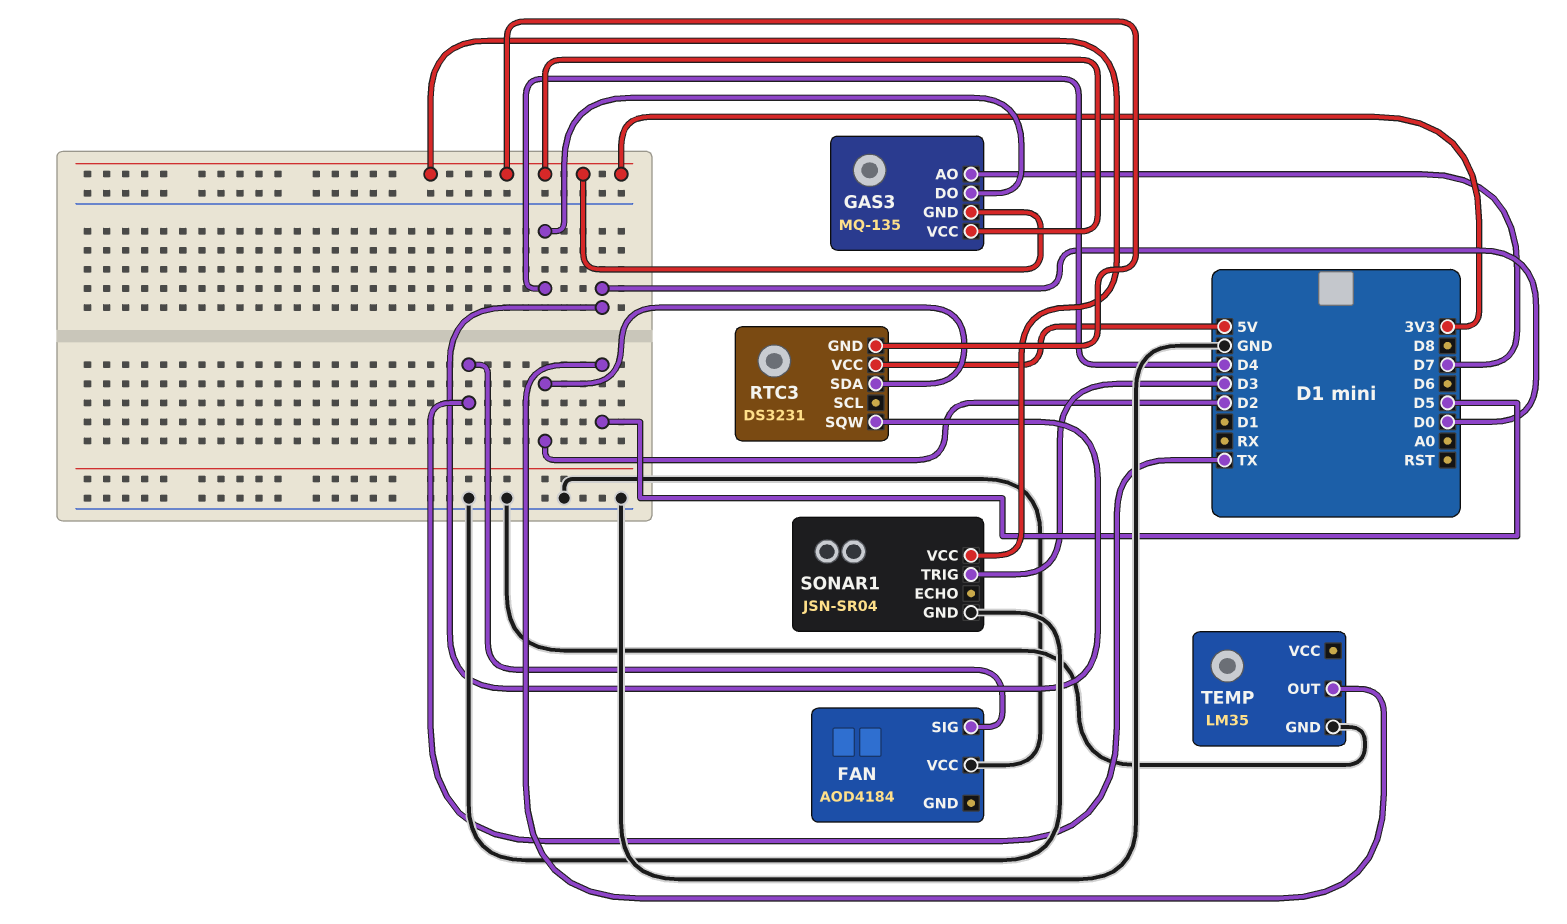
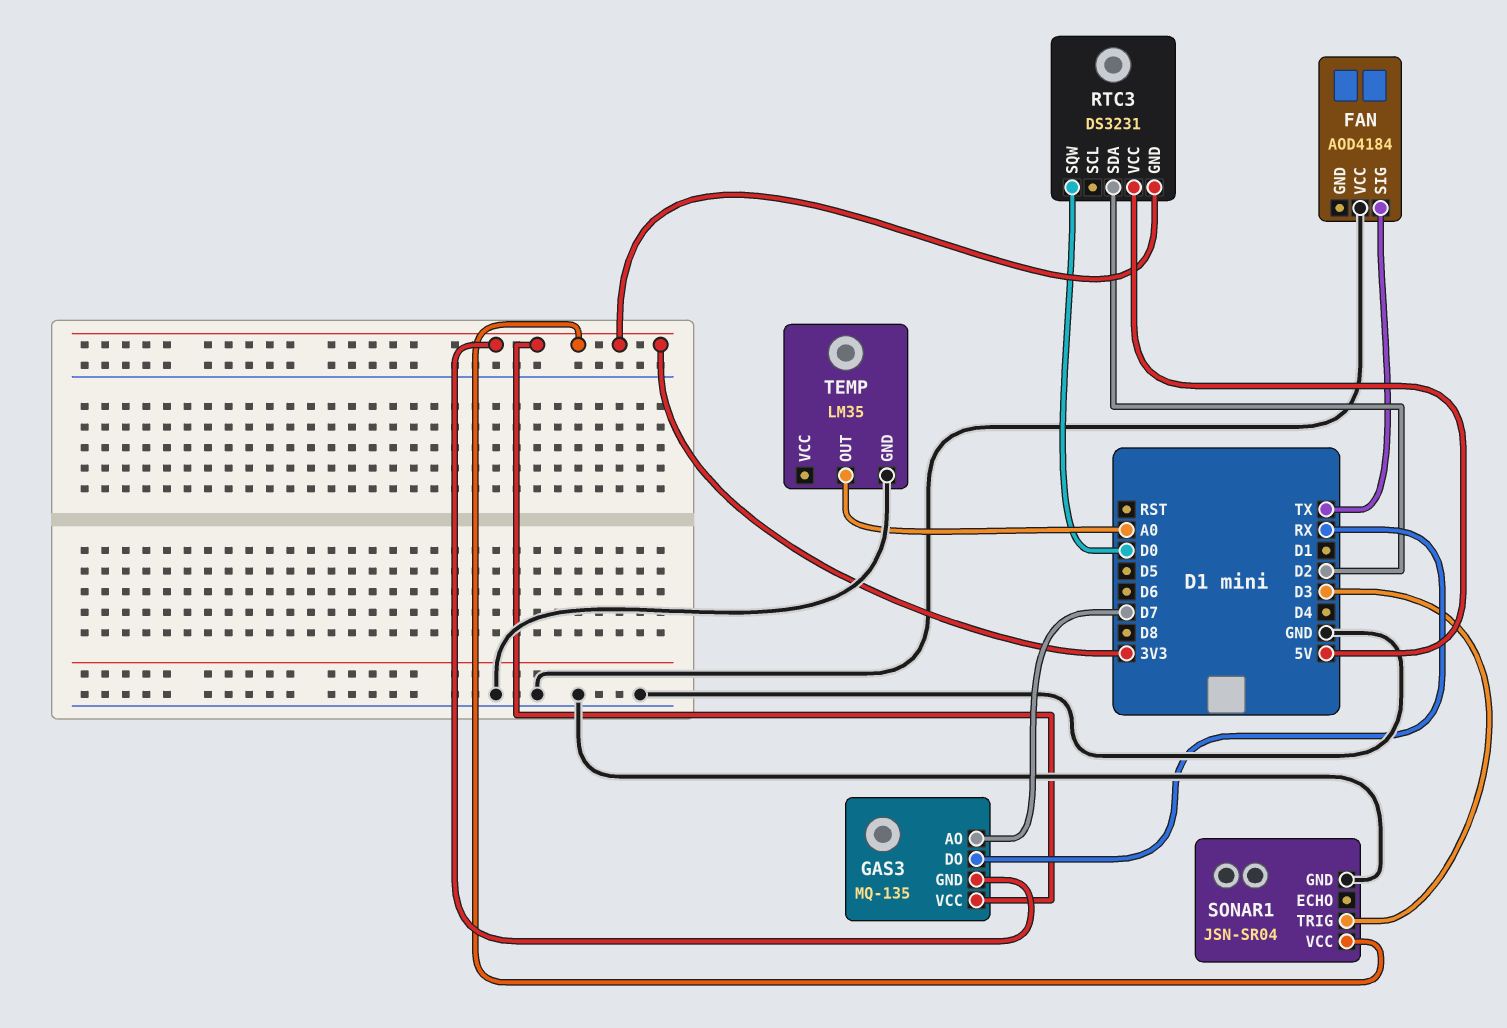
GAS3 pin DO: D4 -> RX
TEMP pin OUT: D5 -> A0

